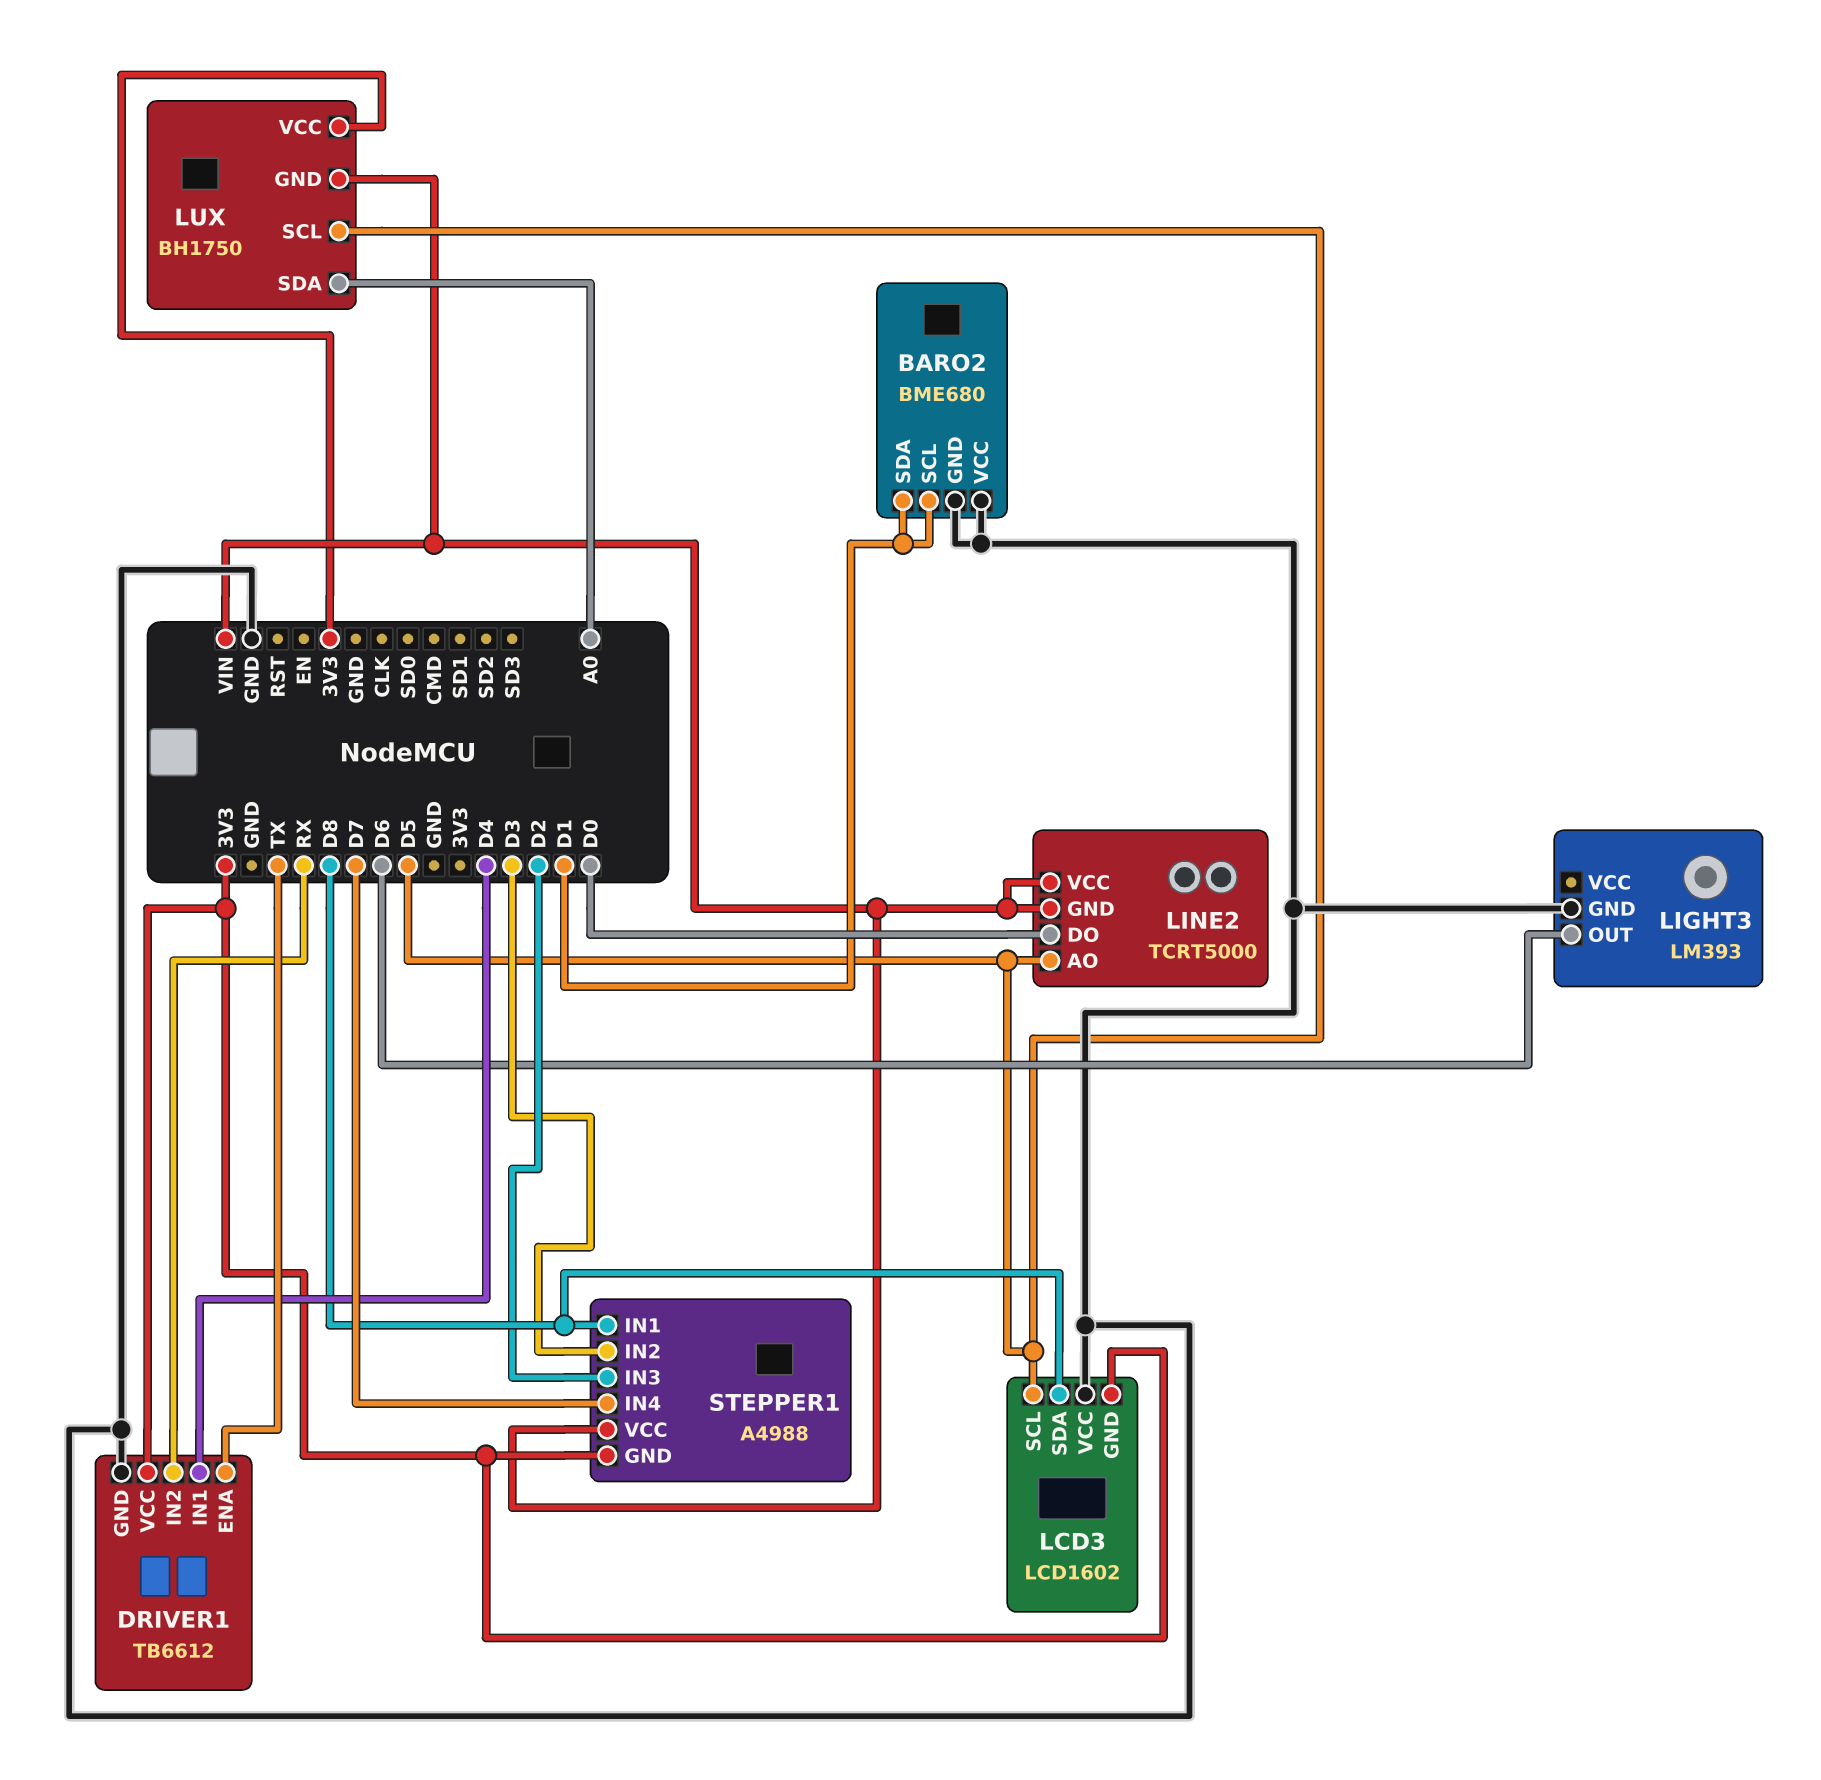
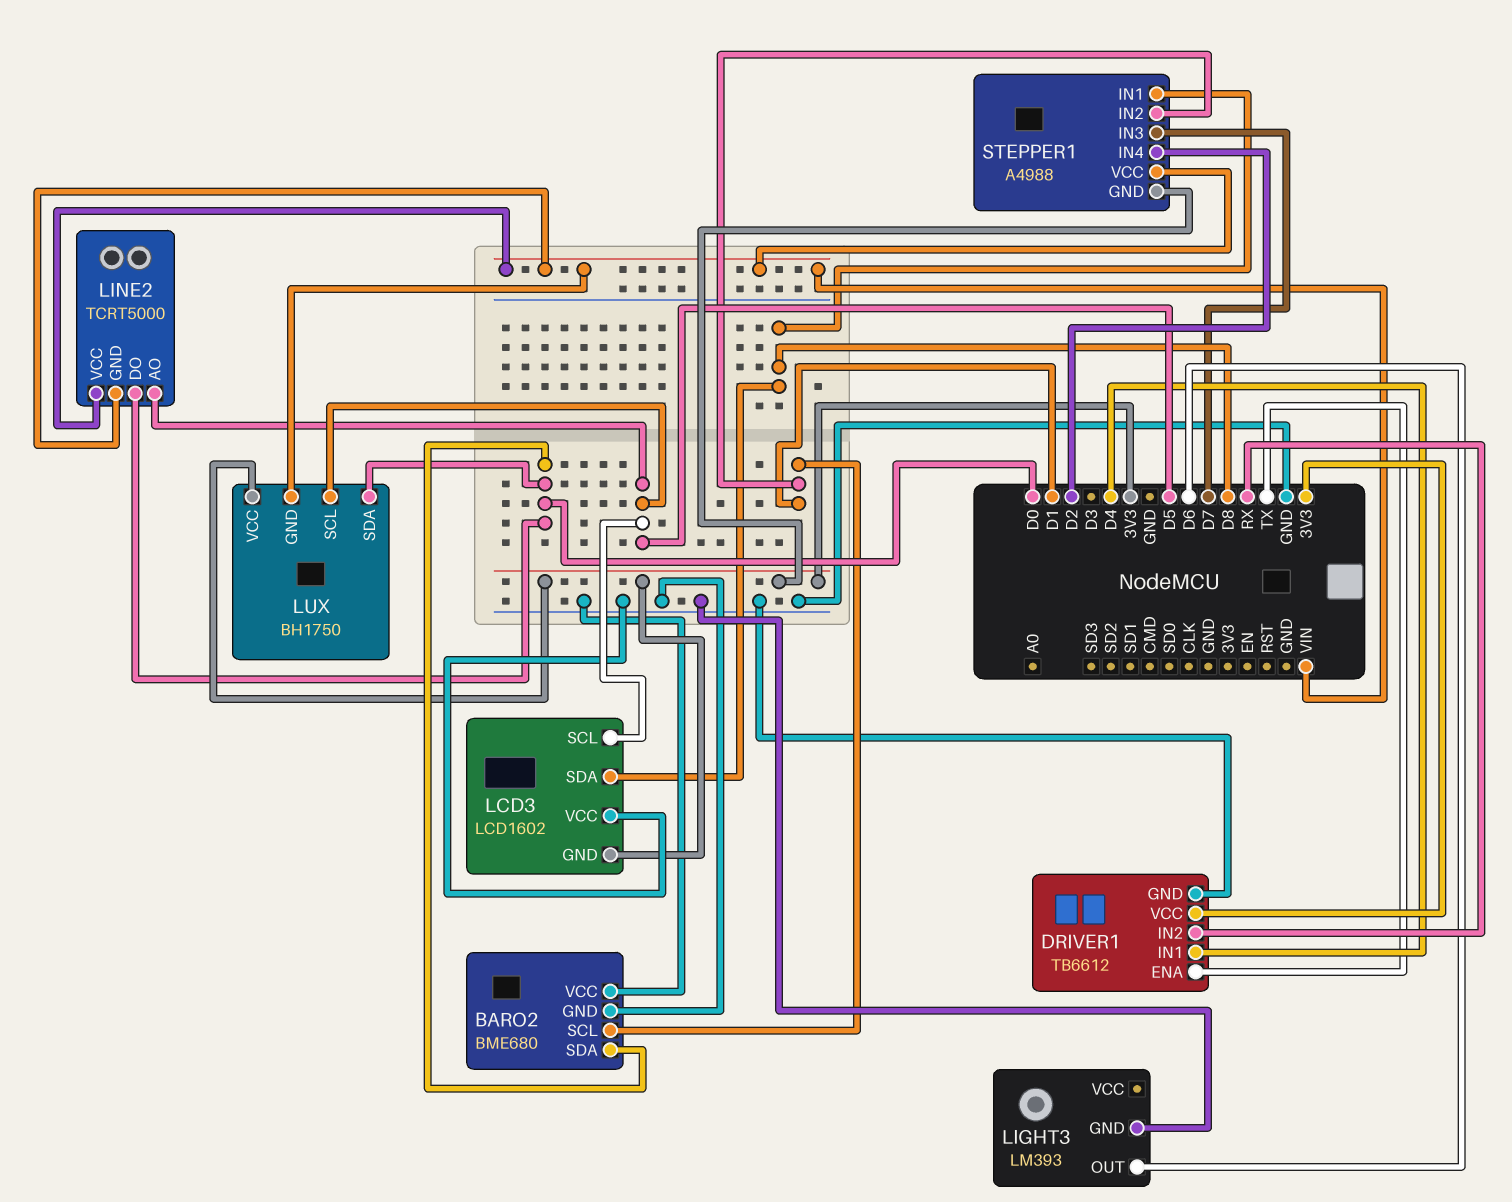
BARO2 pin SDA: D1 -> D0
LUX pin SDA: A0 -> D0
STEPPER1 pin IN2: D3 -> D1
STEPPER1 pin IN3: D2 -> D7
STEPPER1 pin IN4: D7 -> D2

